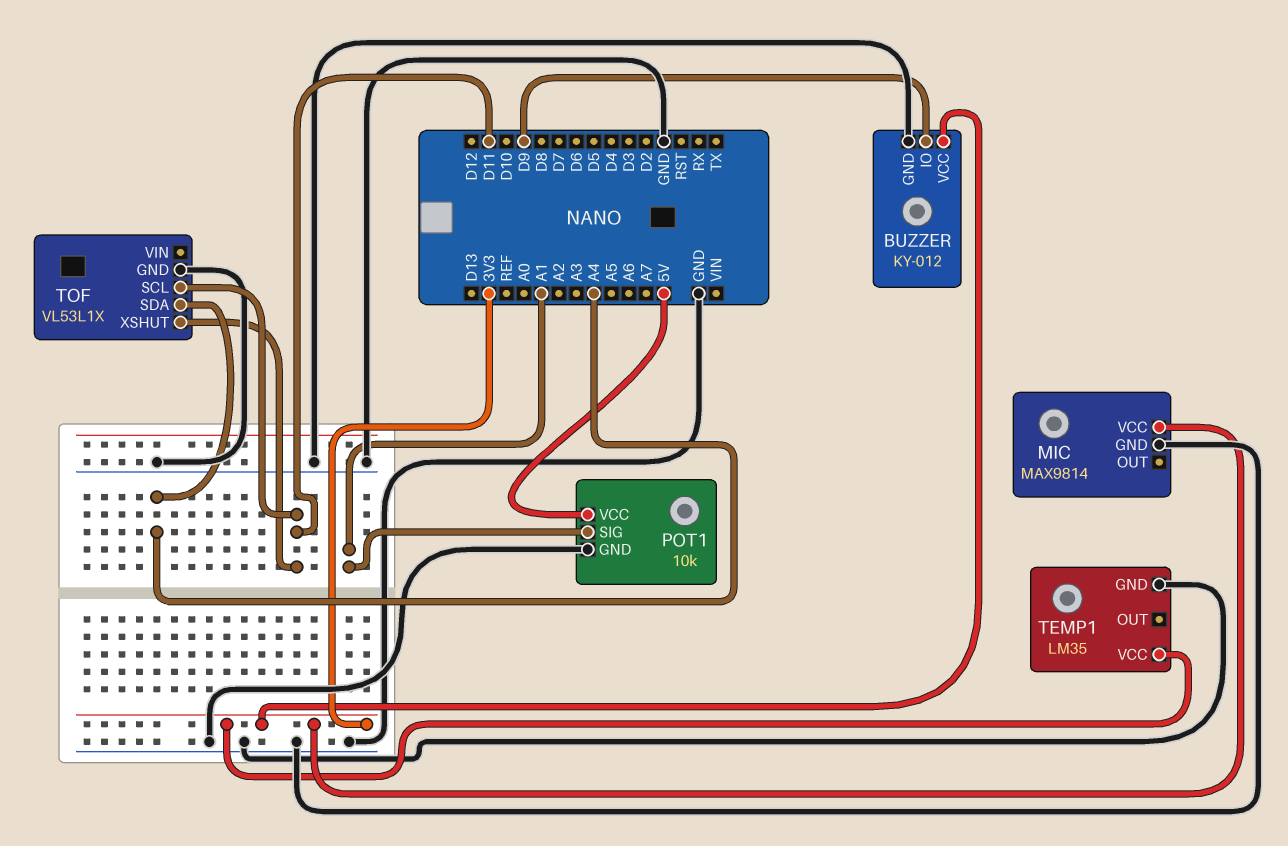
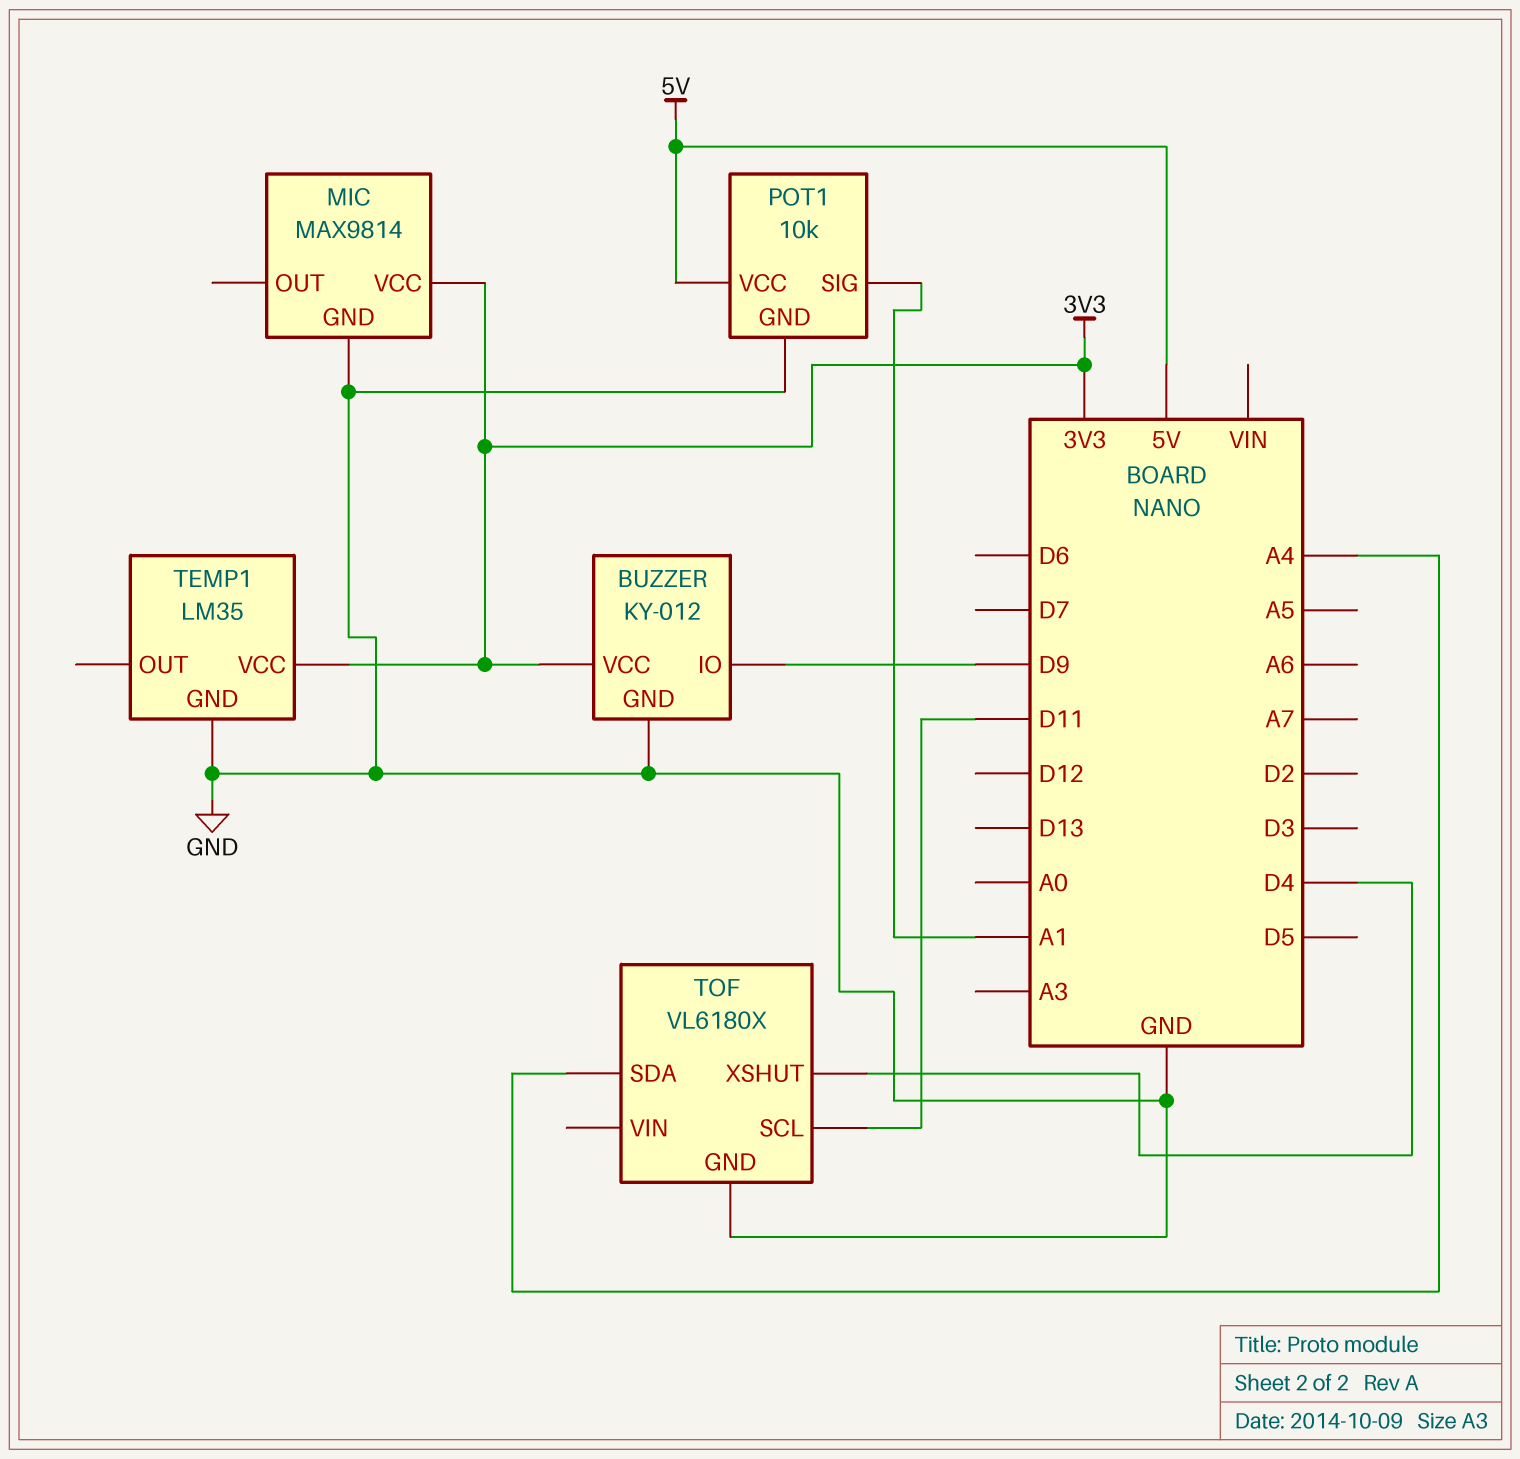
TOF: VL53L1X -> VL6180X
TOF pin XSHUT: D11 -> D4

